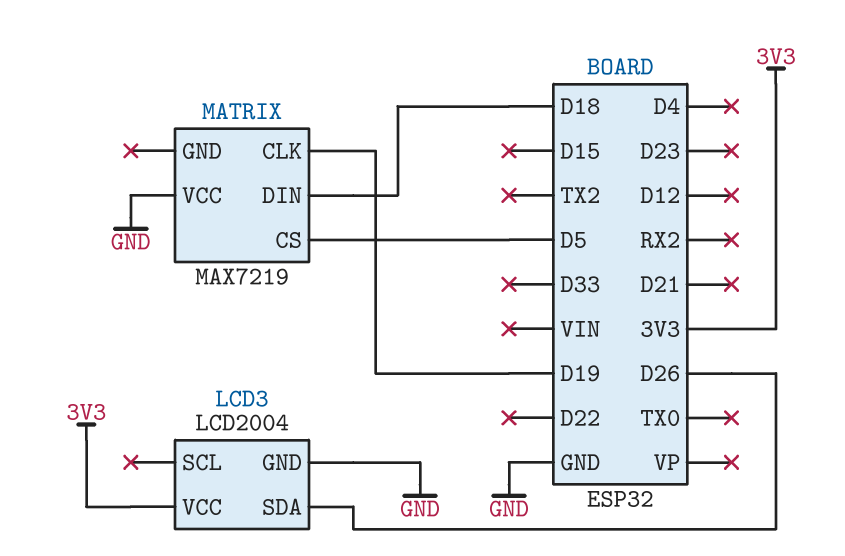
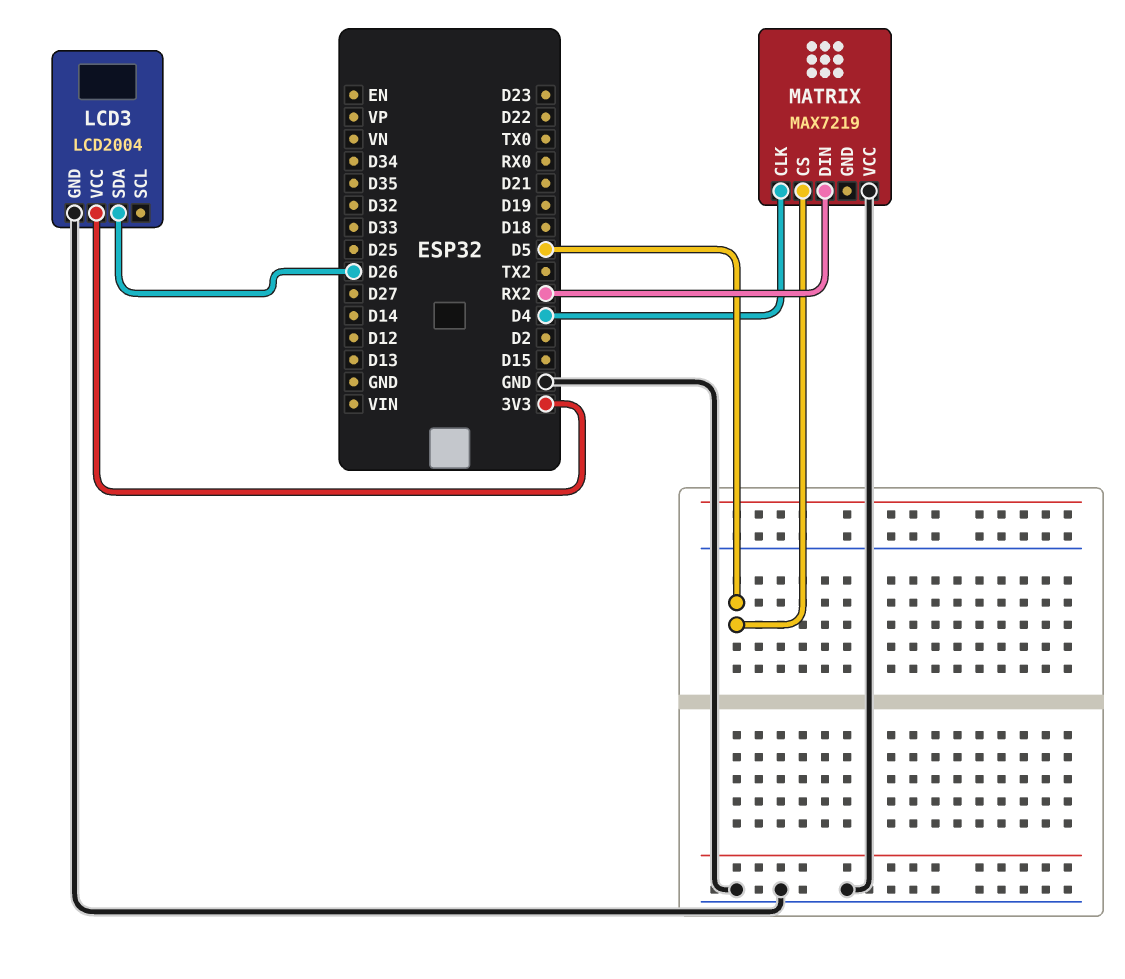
MATRIX pin CLK: D19 -> D4
MATRIX pin DIN: D18 -> RX2

